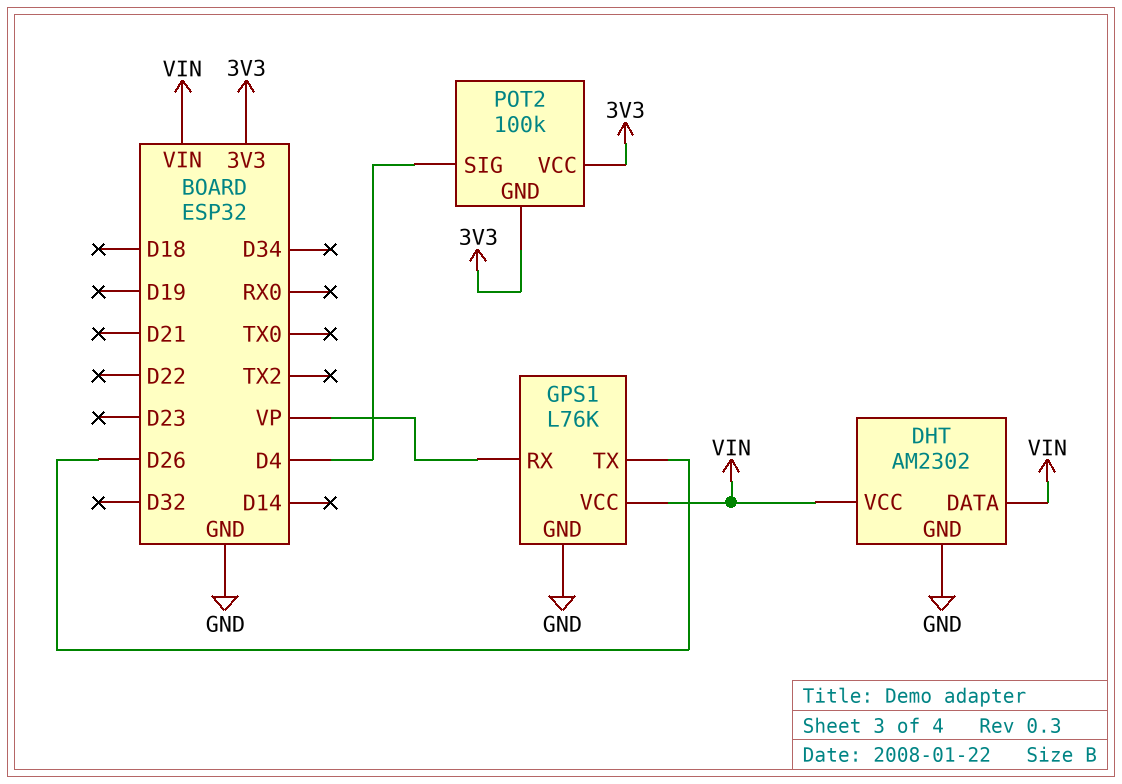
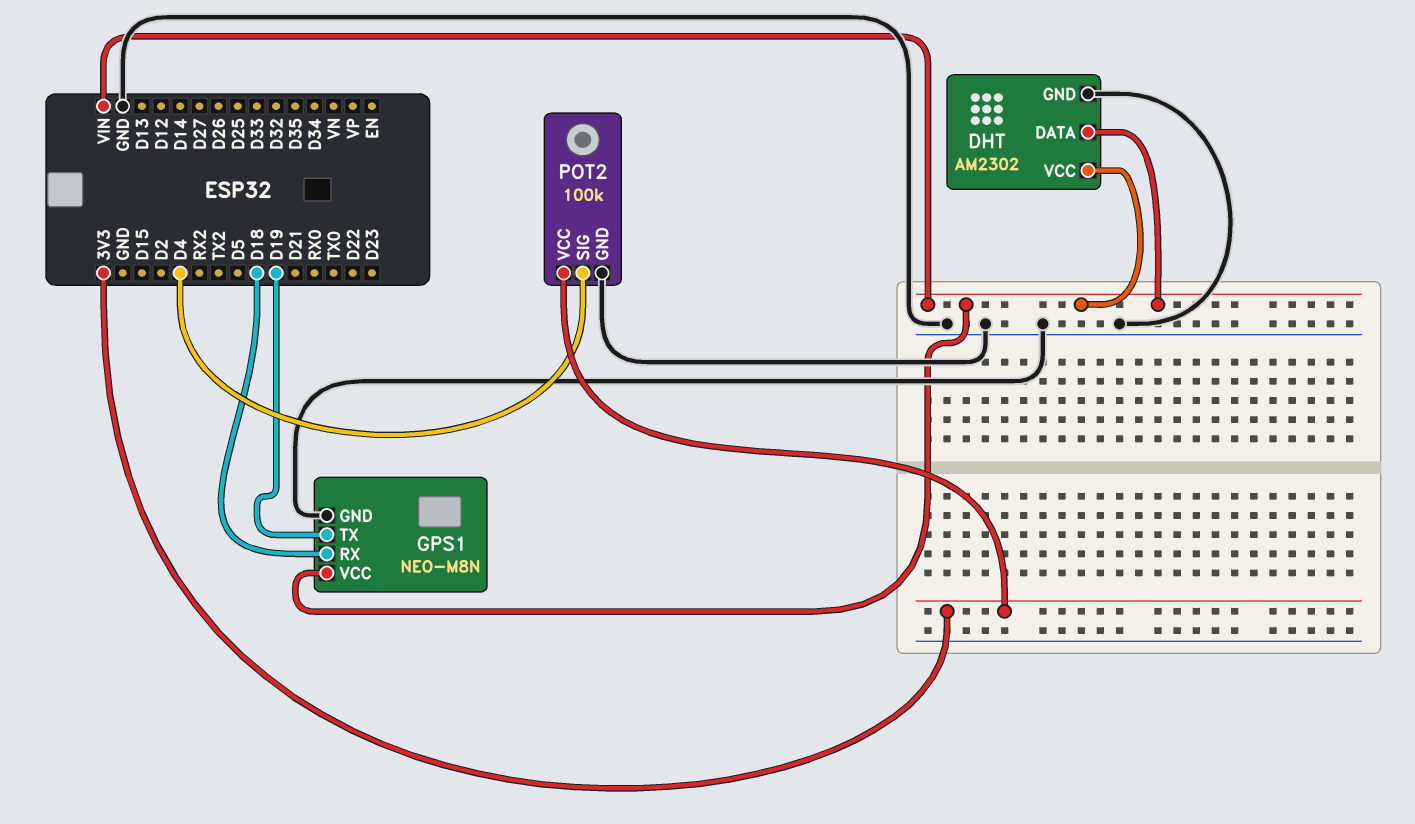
GPS1: L76K -> NEO-M8N
GPS1 pin RX: VP -> D18
GPS1 pin TX: D26 -> D19
POT2 pin GND: 3V3 -> GND

